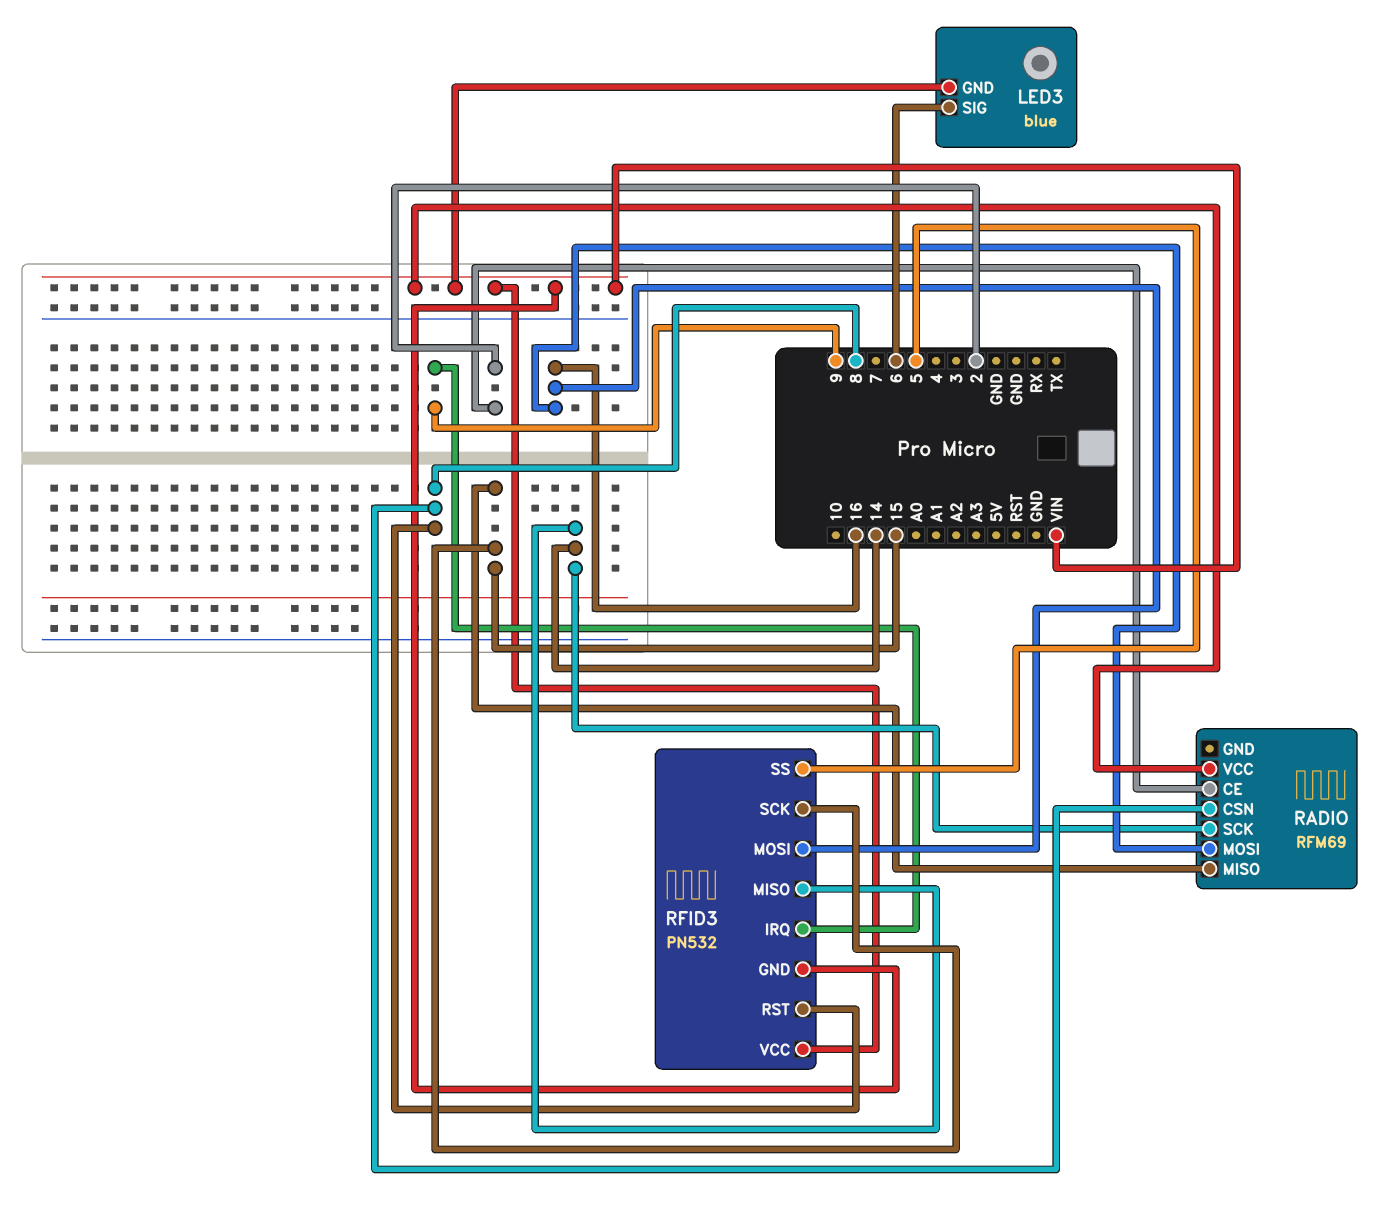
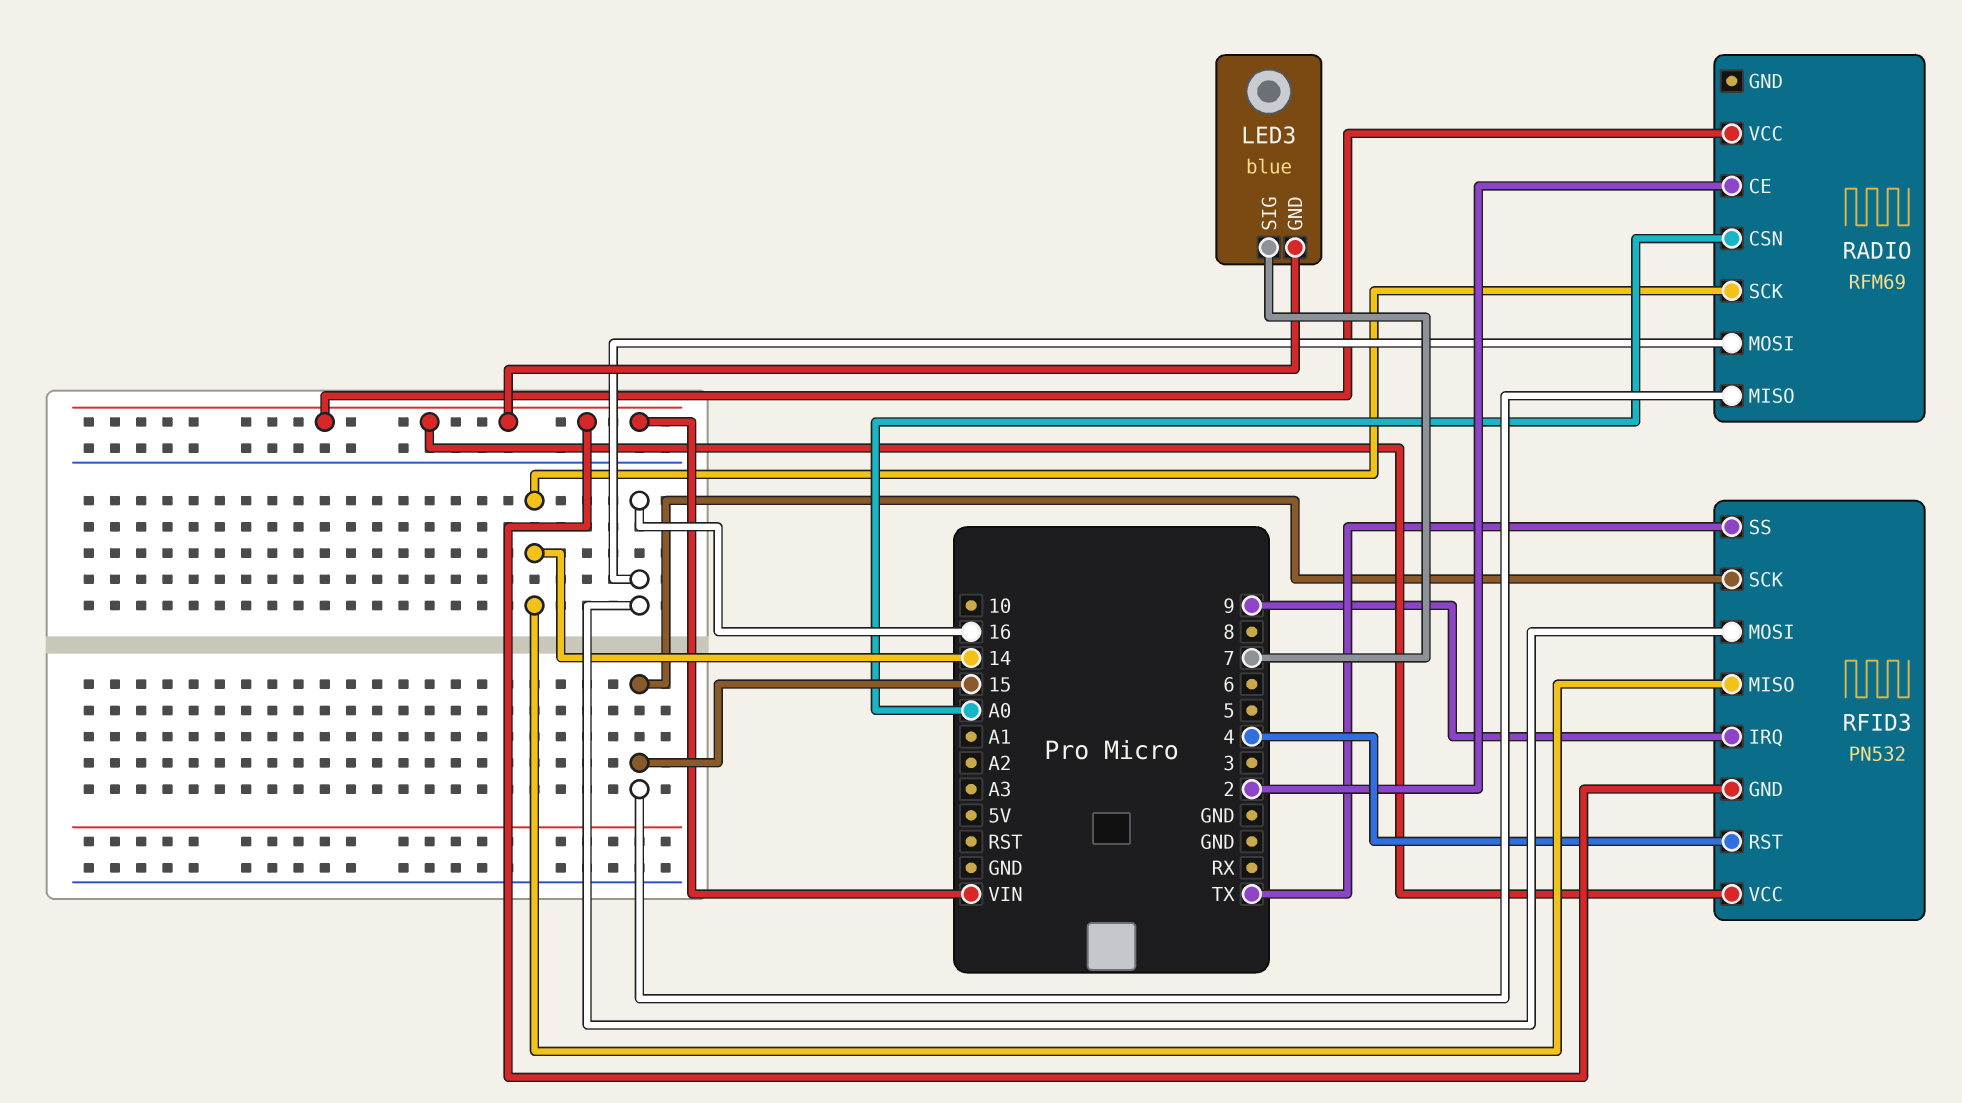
LED3 pin SIG: 6 -> 7
RADIO pin CSN: 8 -> A0
RFID3 pin RST: 8 -> 4
RFID3 pin SS: 5 -> TX

